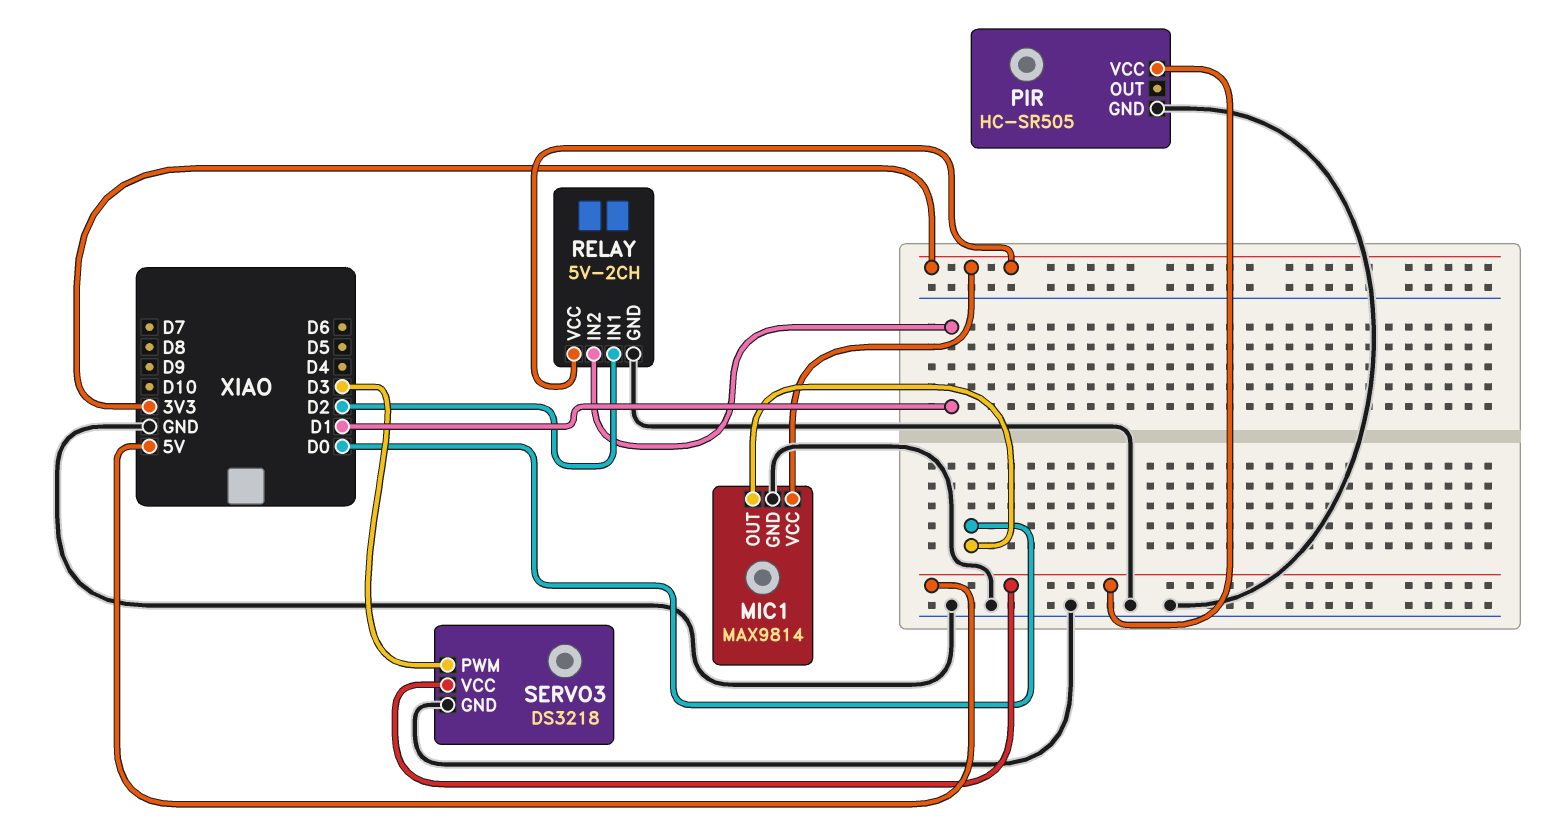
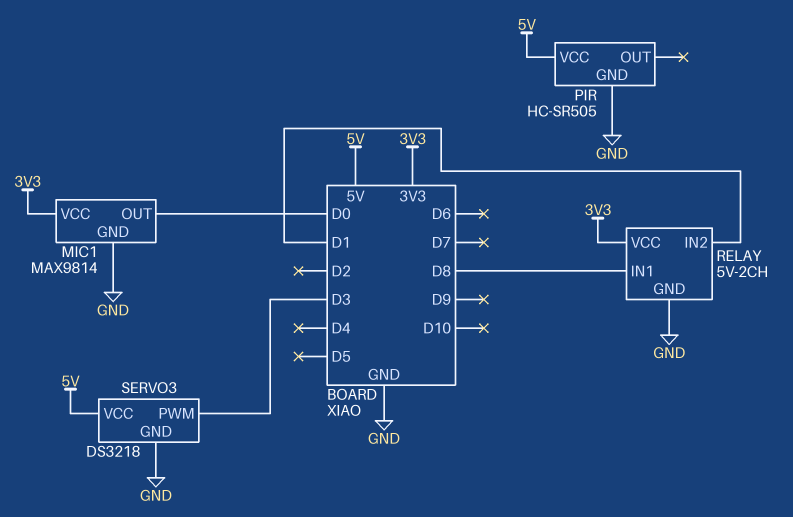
RELAY pin IN1: D2 -> D8

